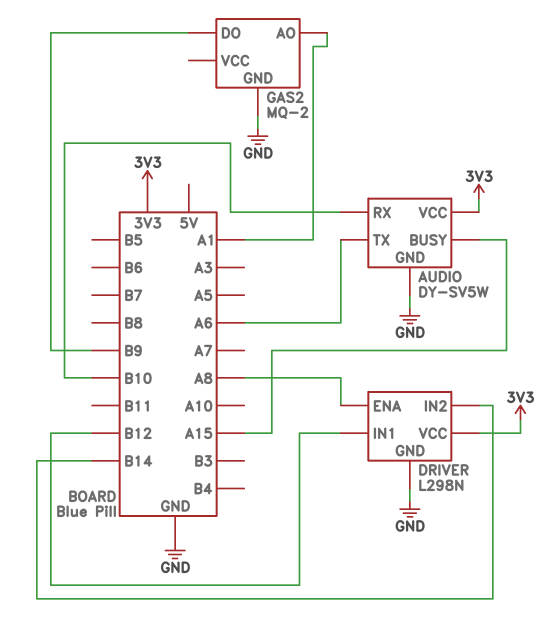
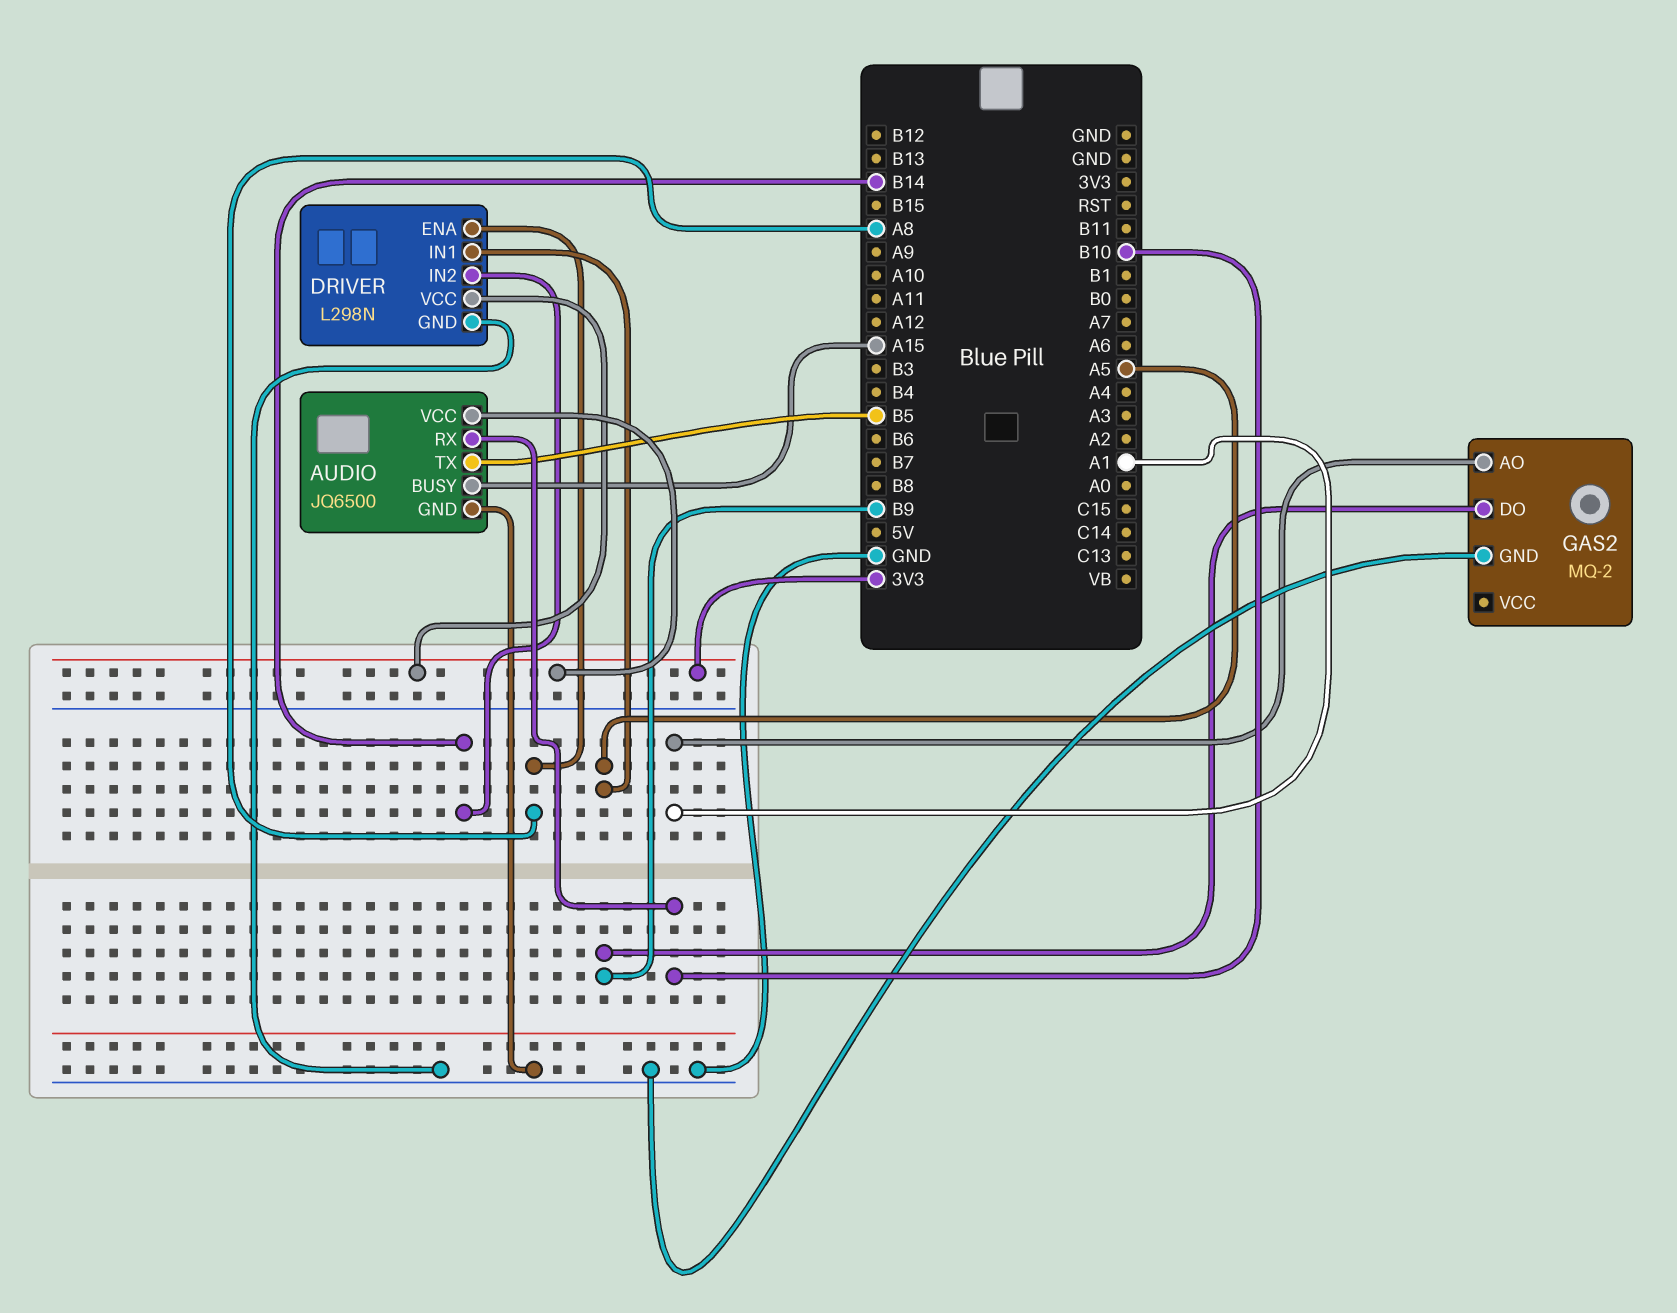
AUDIO: DY-SV5W -> JQ6500
AUDIO pin TX: A6 -> B5
DRIVER pin IN1: B12 -> A5

